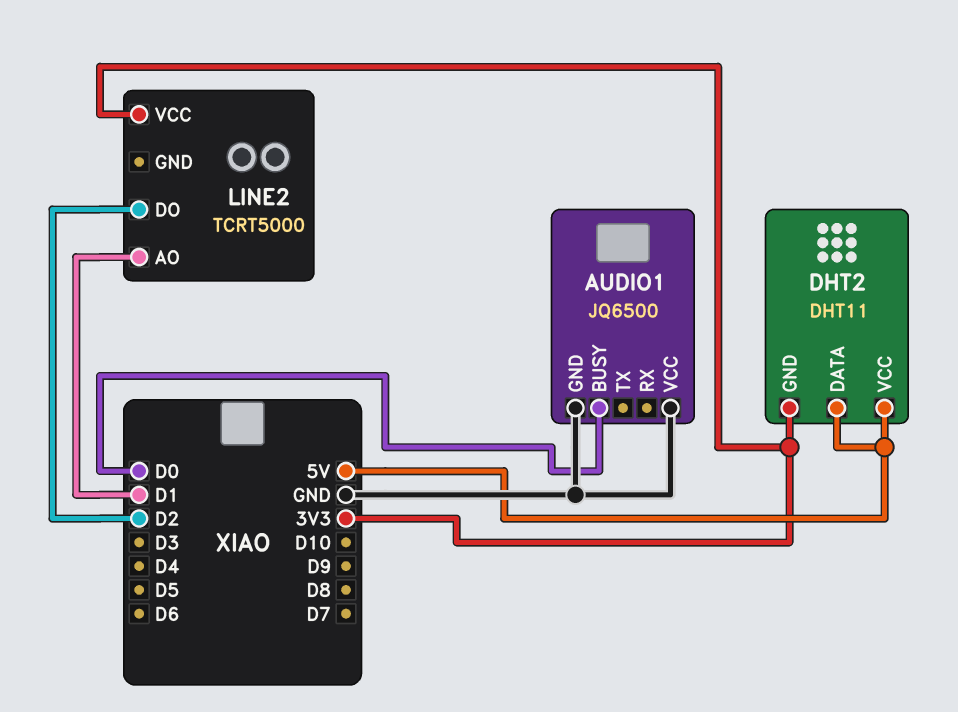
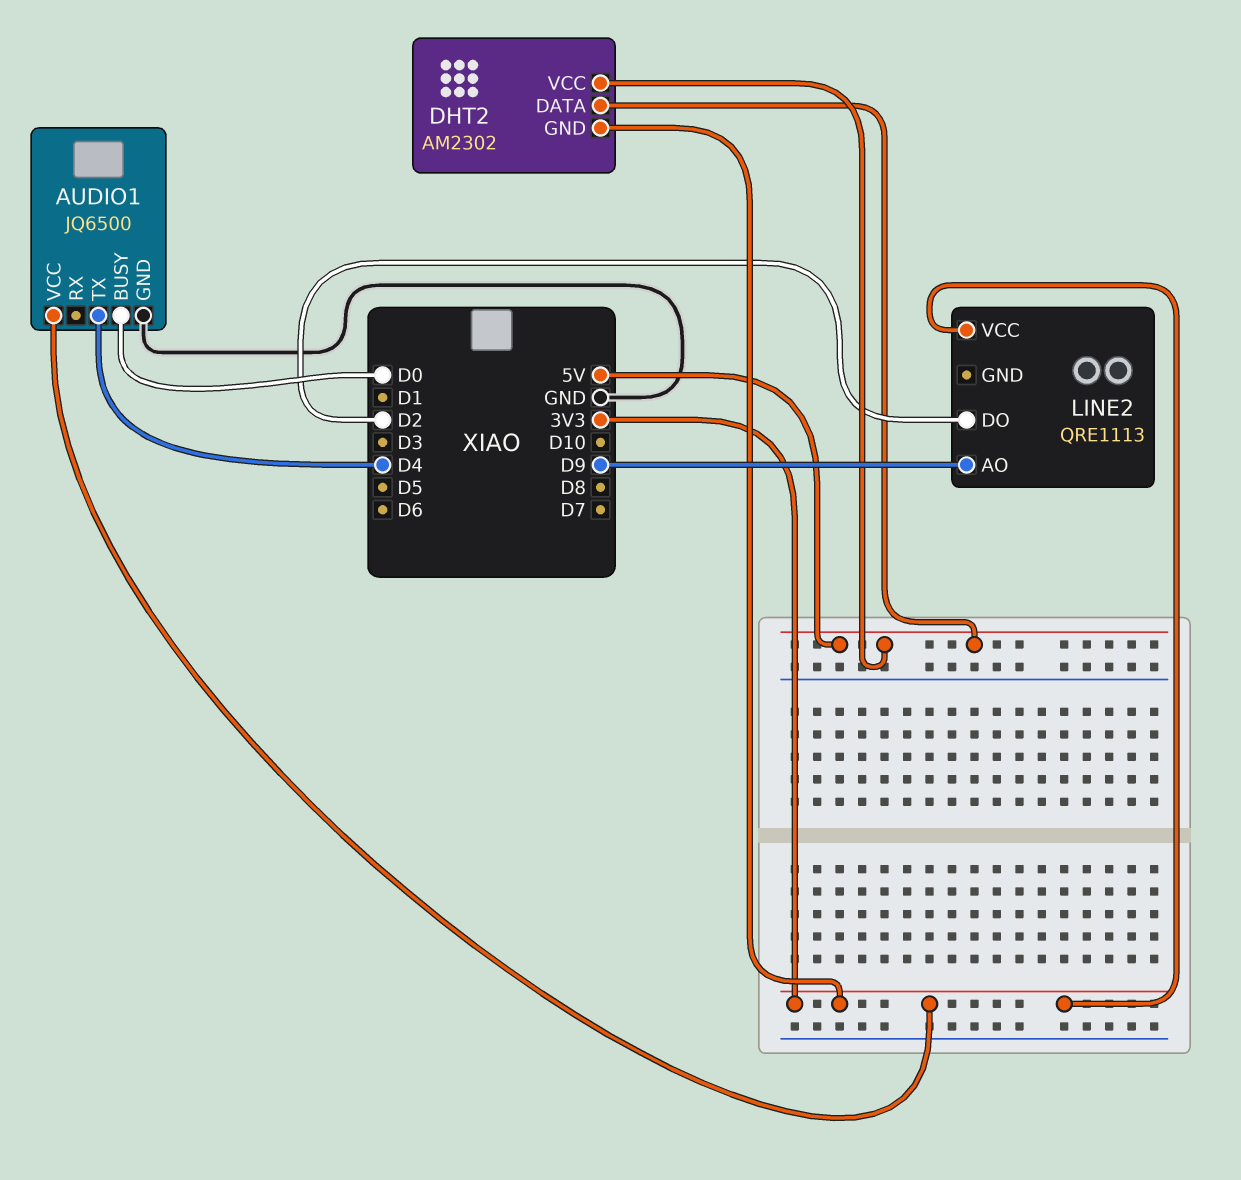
AUDIO1 pin TX: none -> D4
AUDIO1 pin VCC: GND -> 3V3
DHT2: DHT11 -> AM2302
LINE2: TCRT5000 -> QRE1113
LINE2 pin AO: D1 -> D9

